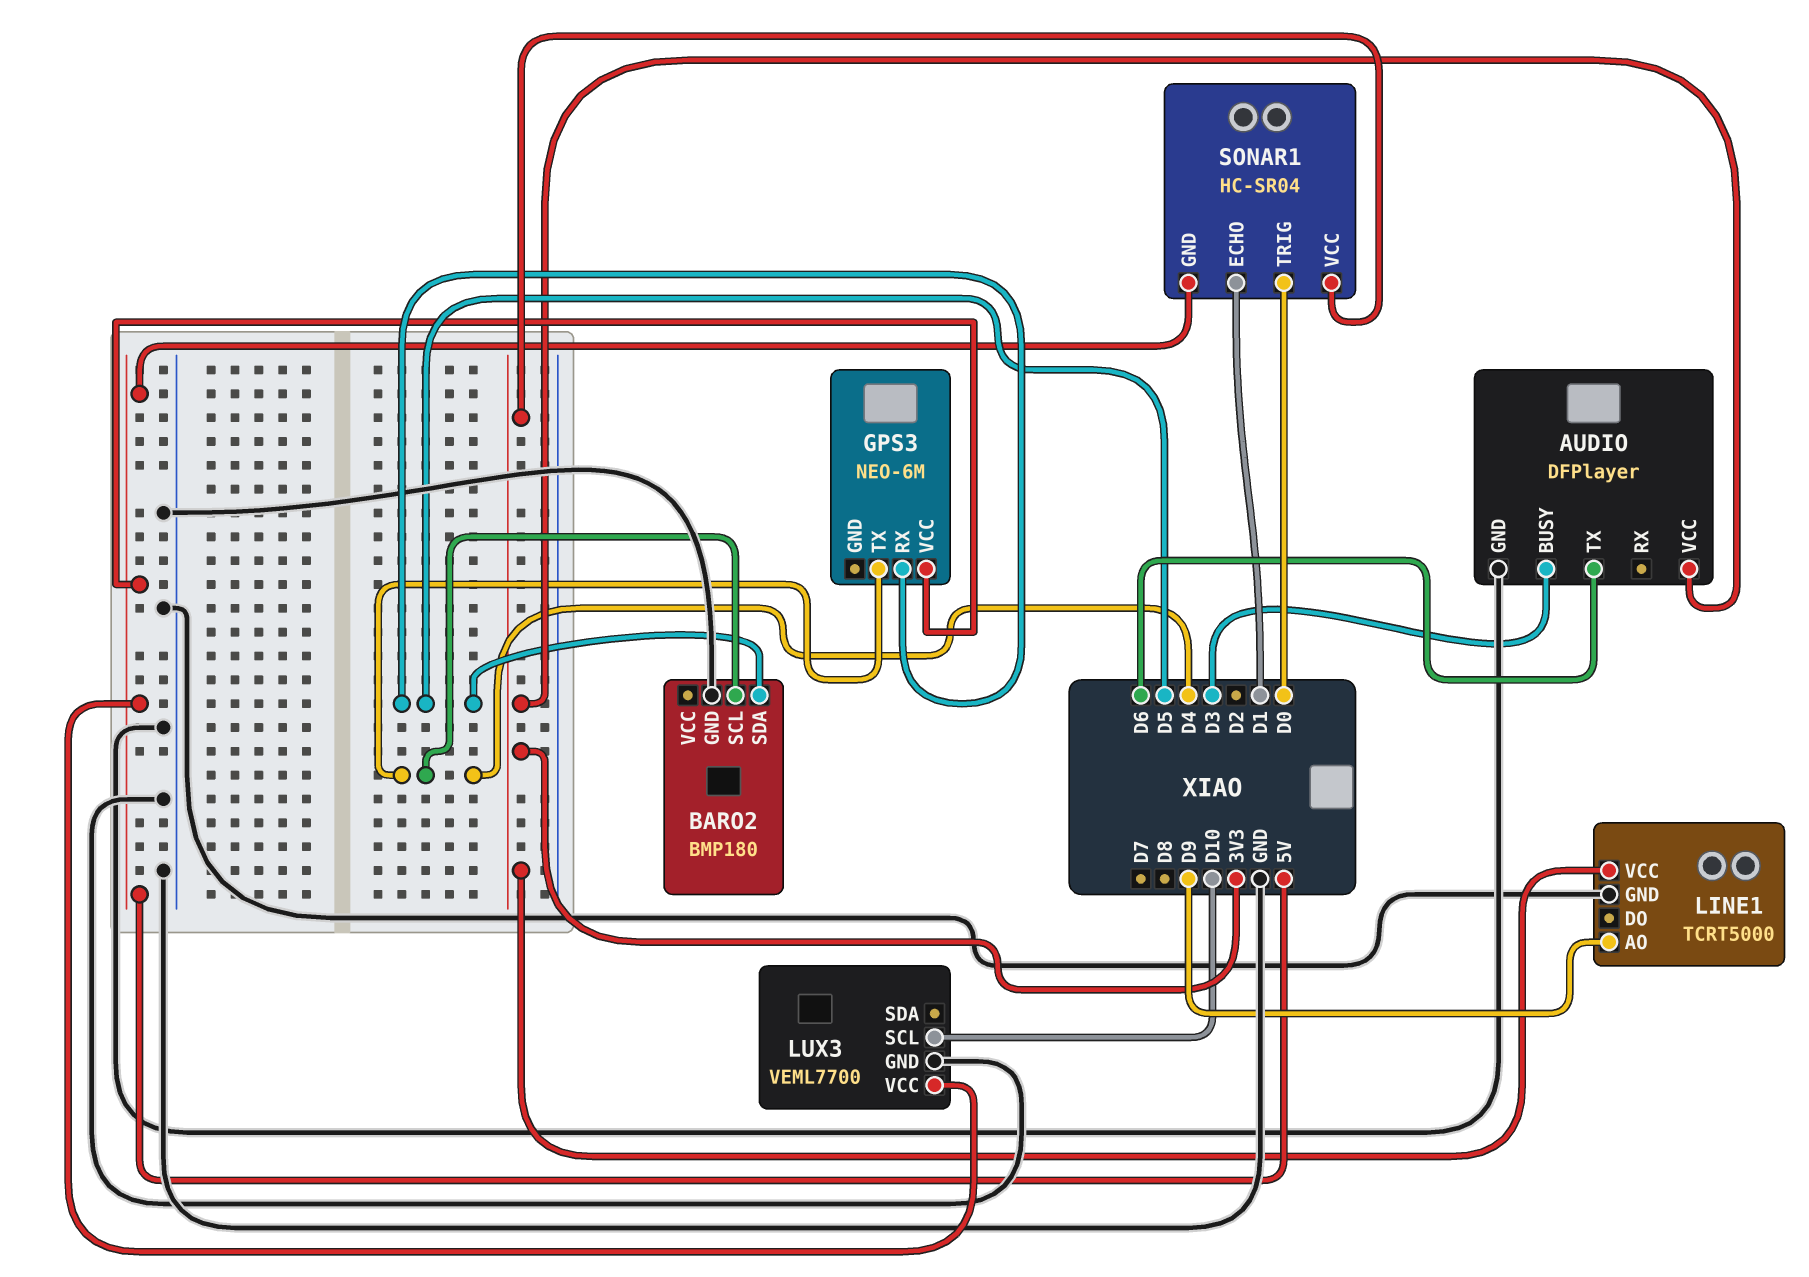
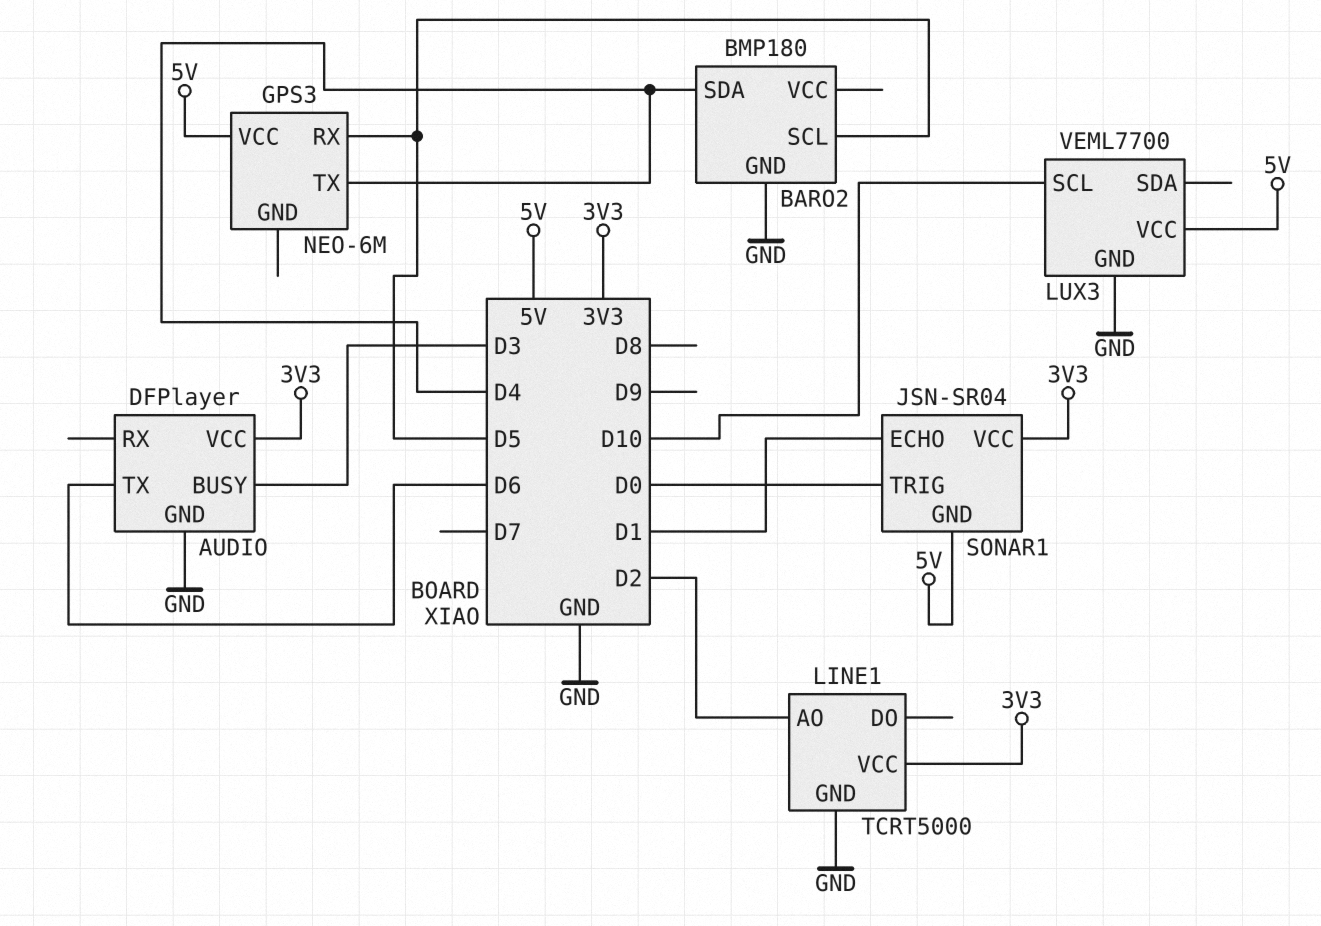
BARO2 pin SCL: D4 -> D5
BARO2 pin SDA: D5 -> D4
LINE1 pin AO: D9 -> D2
SONAR1: HC-SR04 -> JSN-SR04

